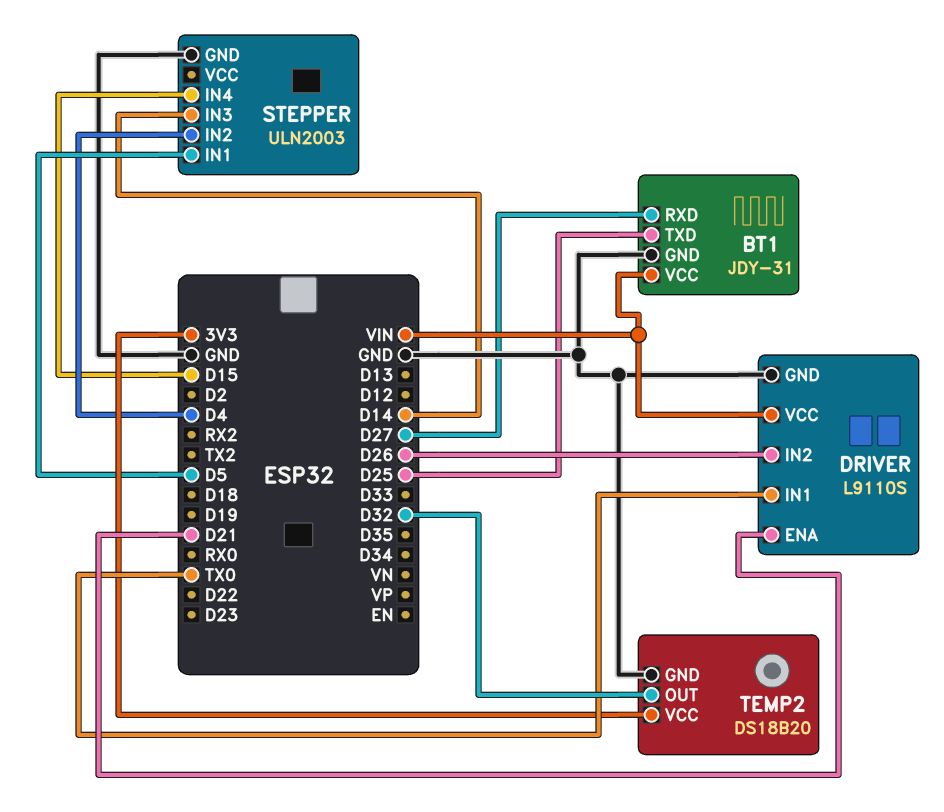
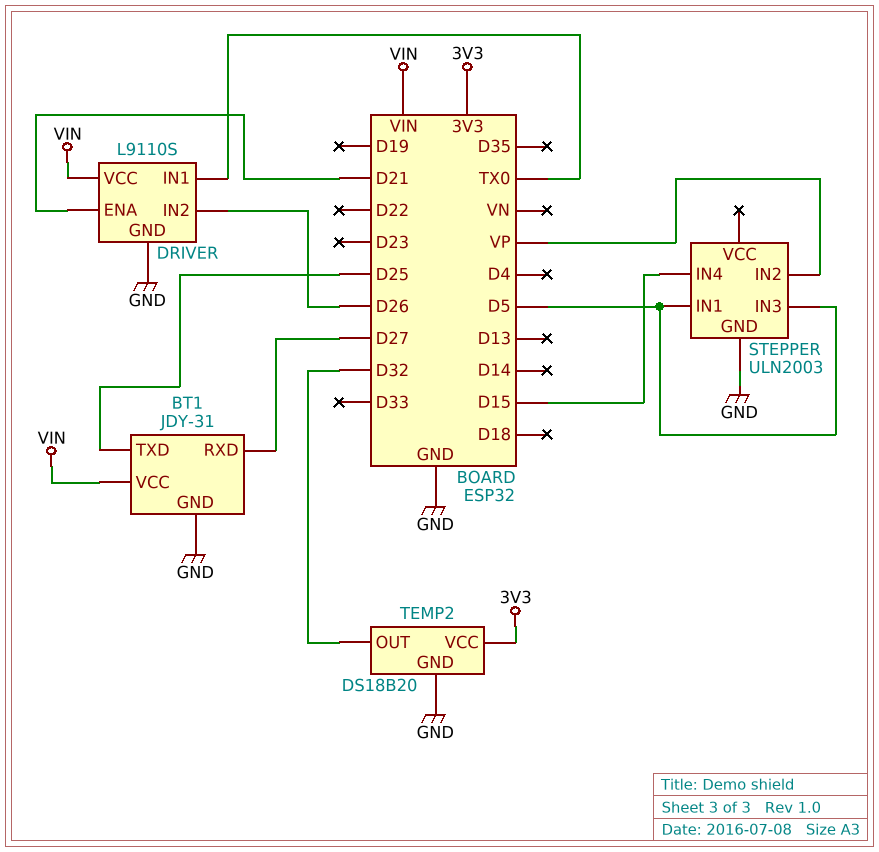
STEPPER pin IN2: D4 -> VP
STEPPER pin IN3: D14 -> D5

